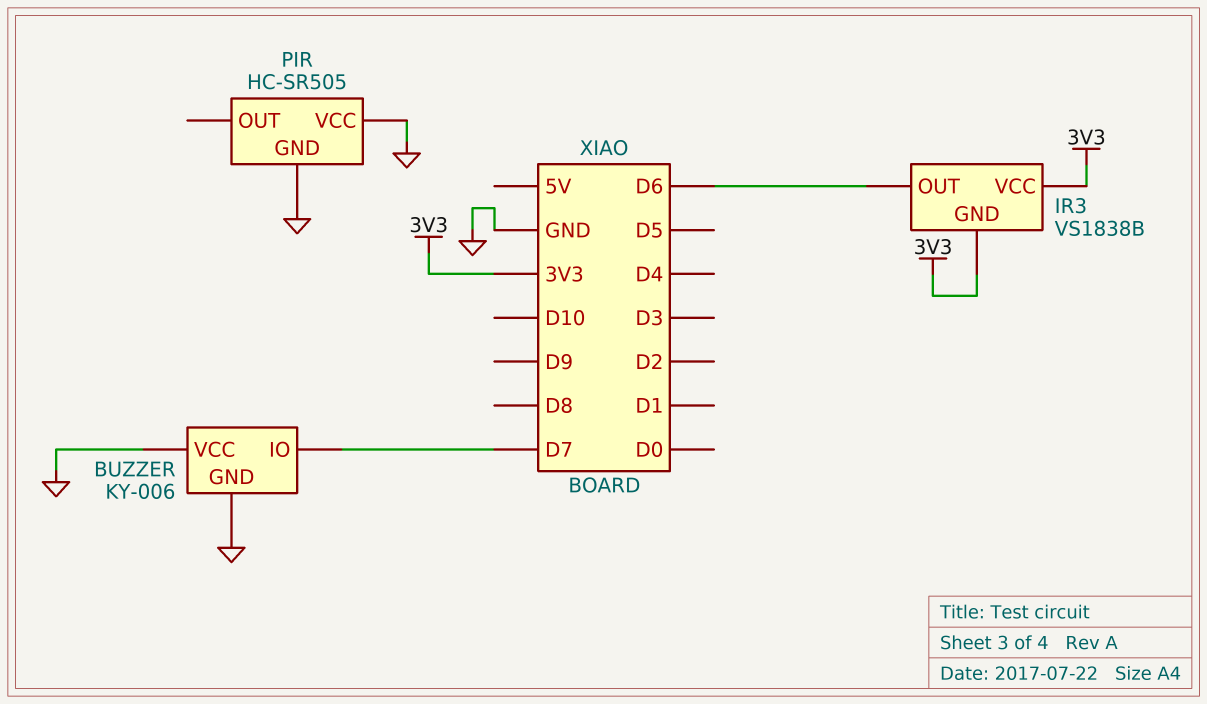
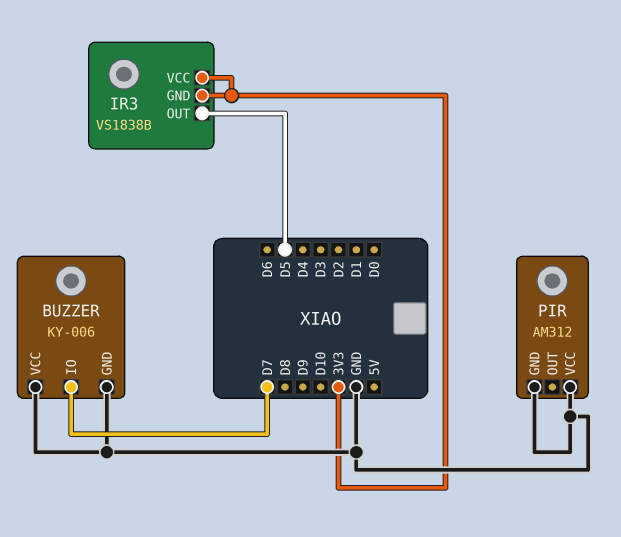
IR3 pin OUT: D6 -> D5
PIR: HC-SR505 -> AM312

